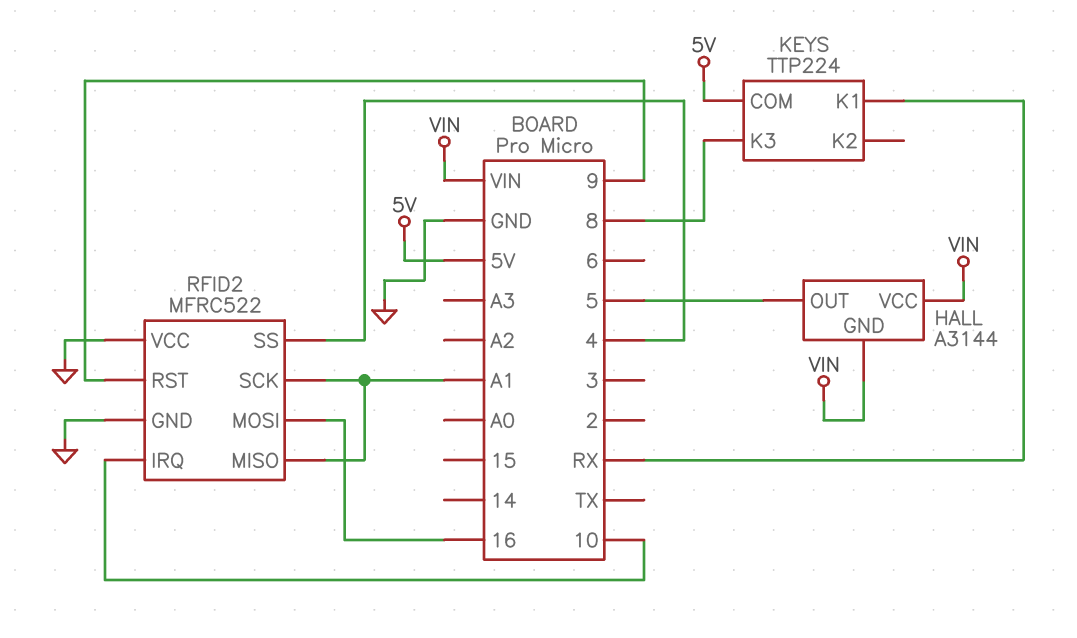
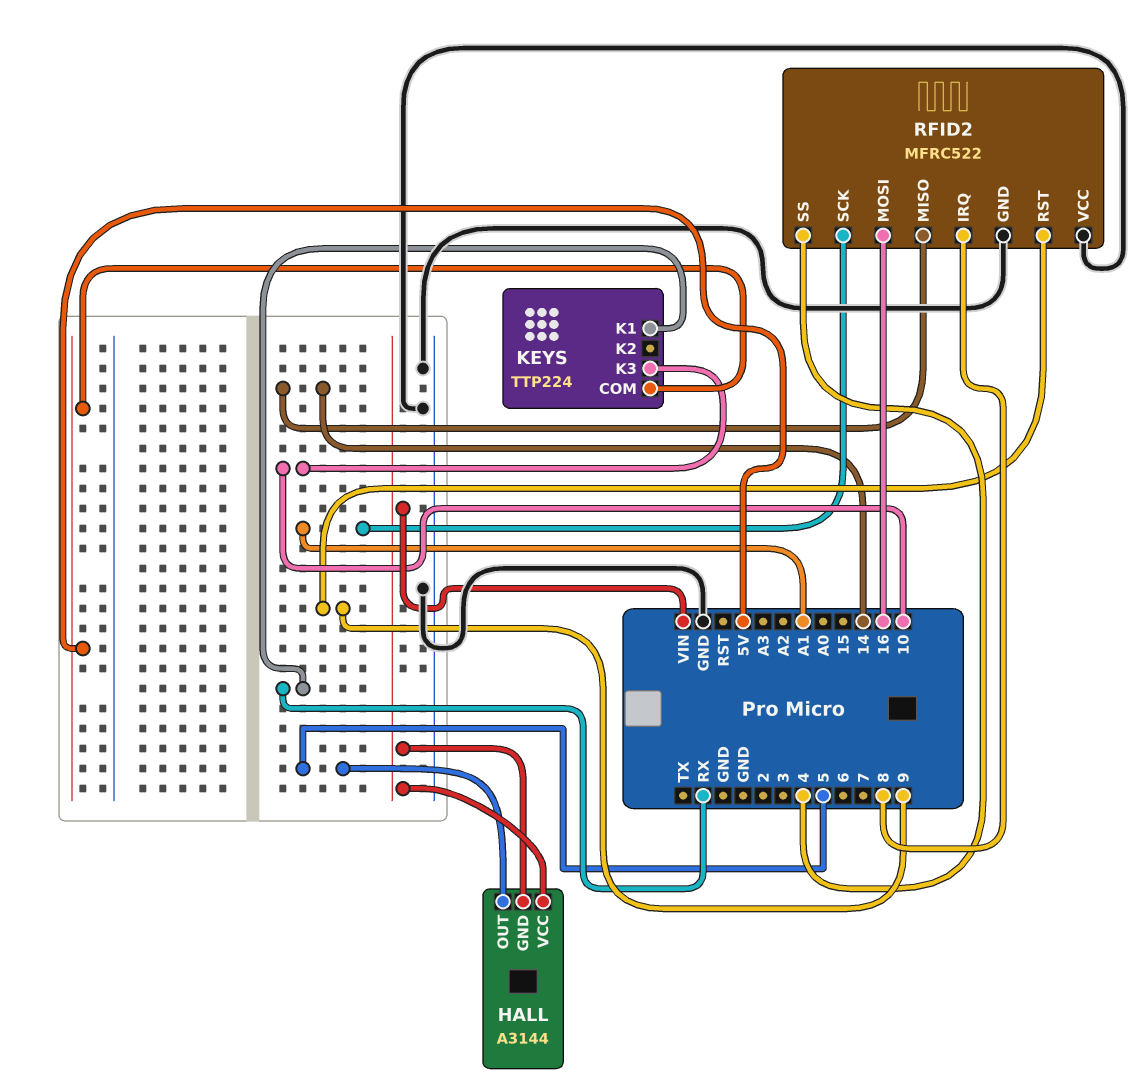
KEYS pin K3: 8 -> 10
RFID2 pin IRQ: 10 -> 8
RFID2 pin MISO: A1 -> 14

